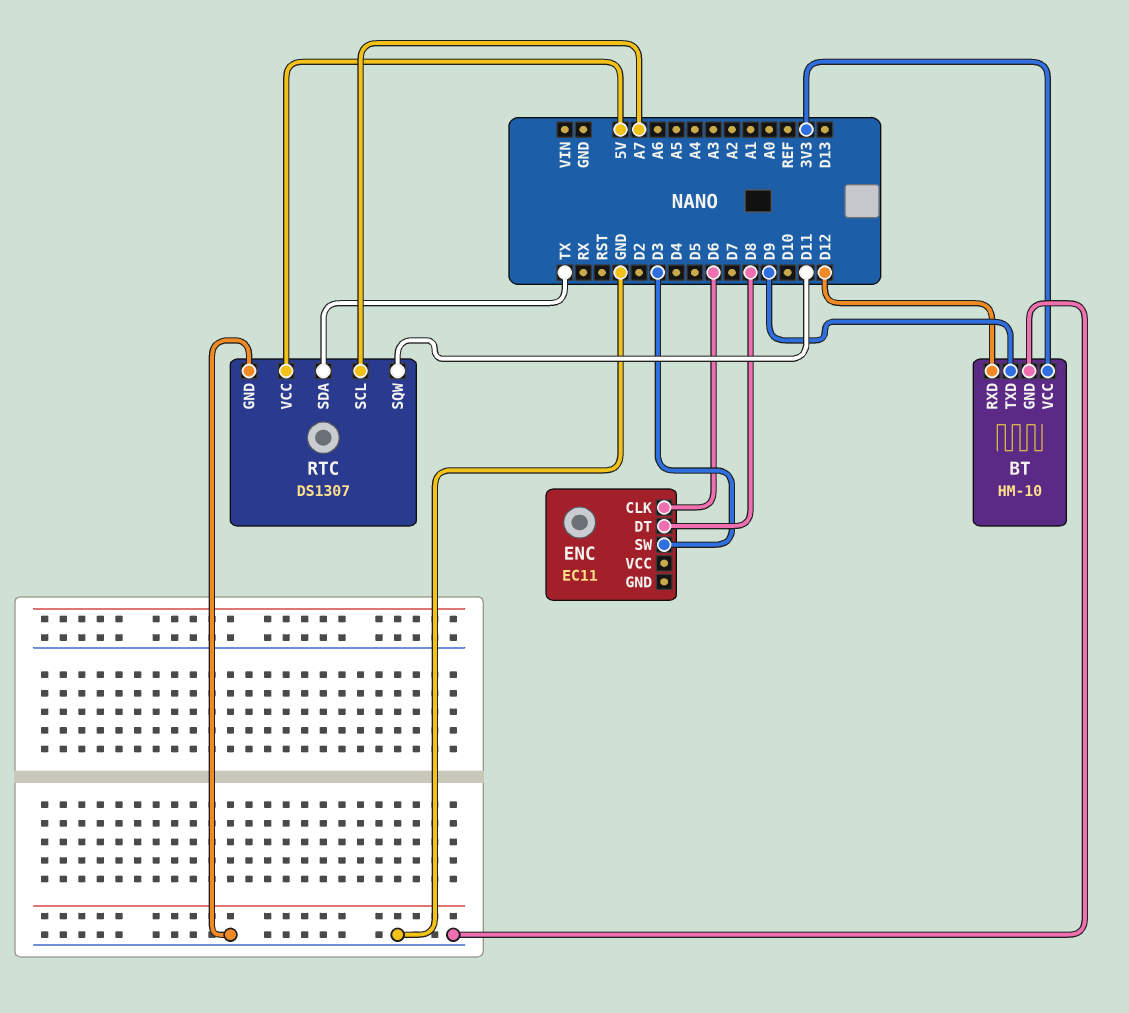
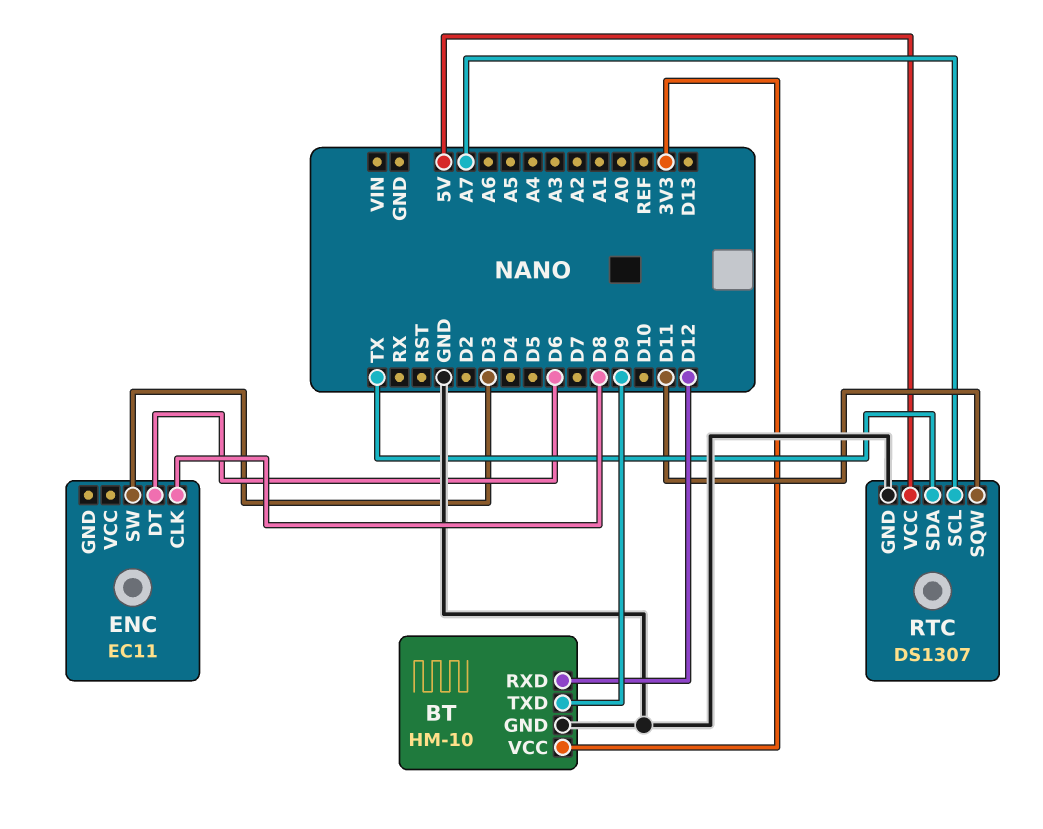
ENC pin CLK: D6 -> D8
ENC pin DT: D8 -> D6

